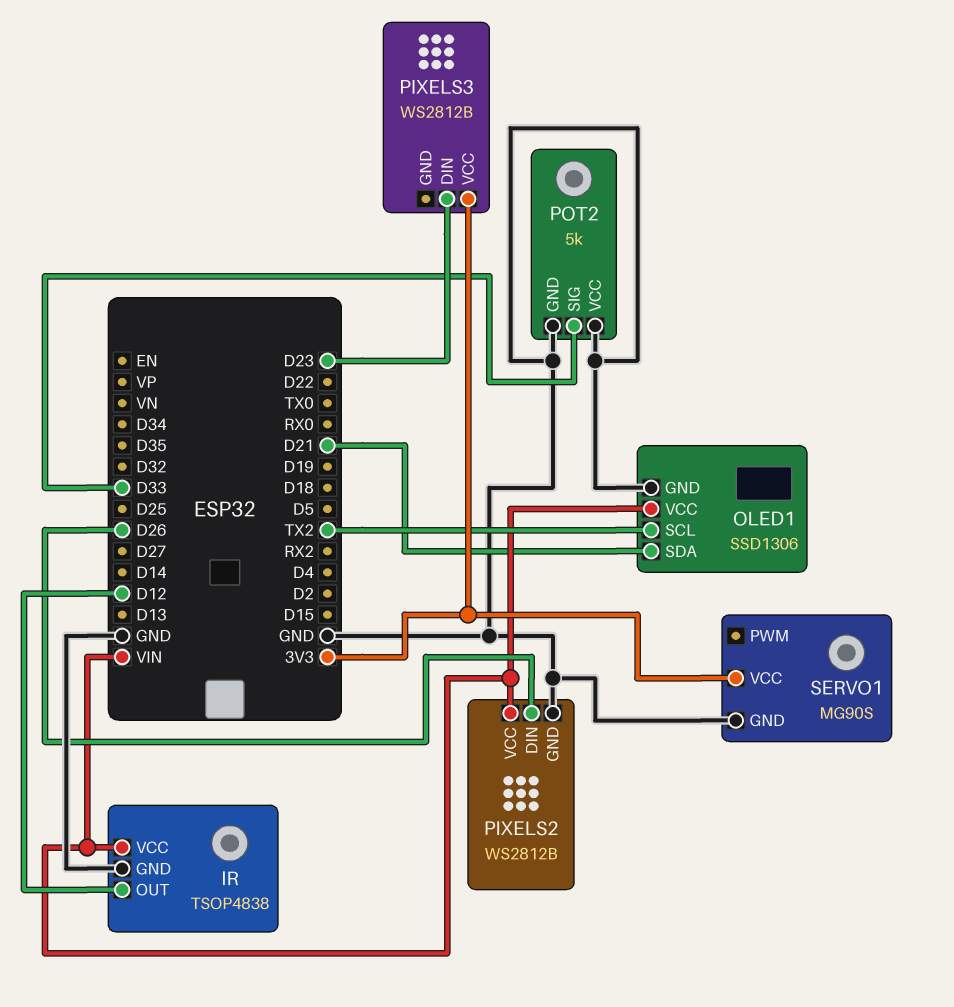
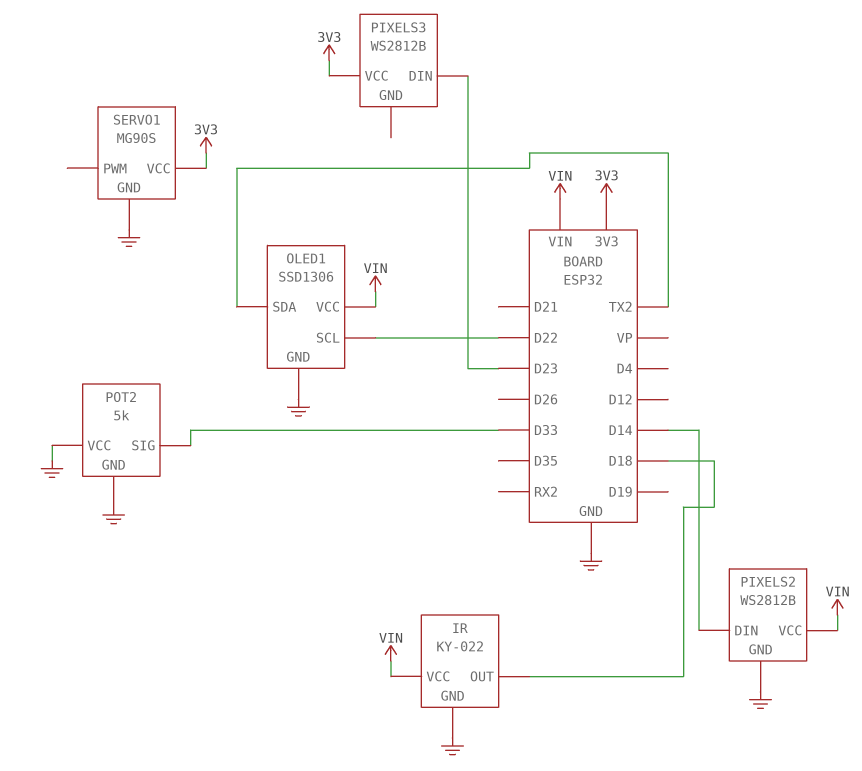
IR: TSOP4838 -> KY-022
IR pin OUT: D12 -> D18
OLED1 pin SCL: TX2 -> D22
OLED1 pin SDA: D21 -> TX2
PIXELS2 pin DIN: D26 -> D14

